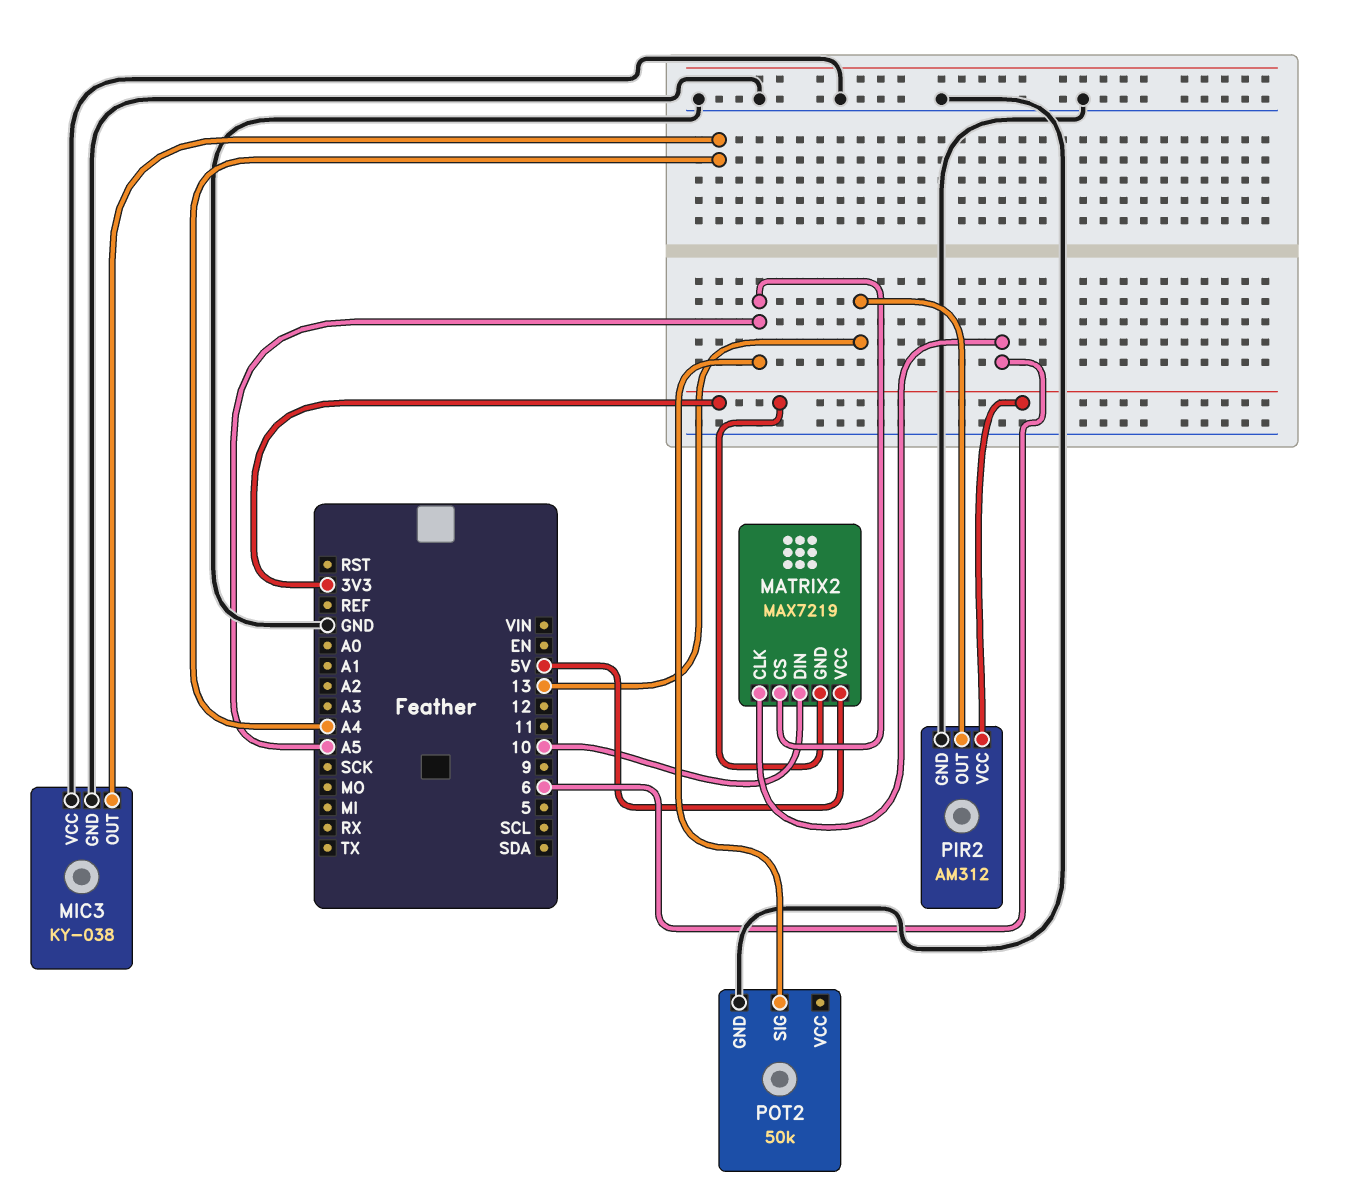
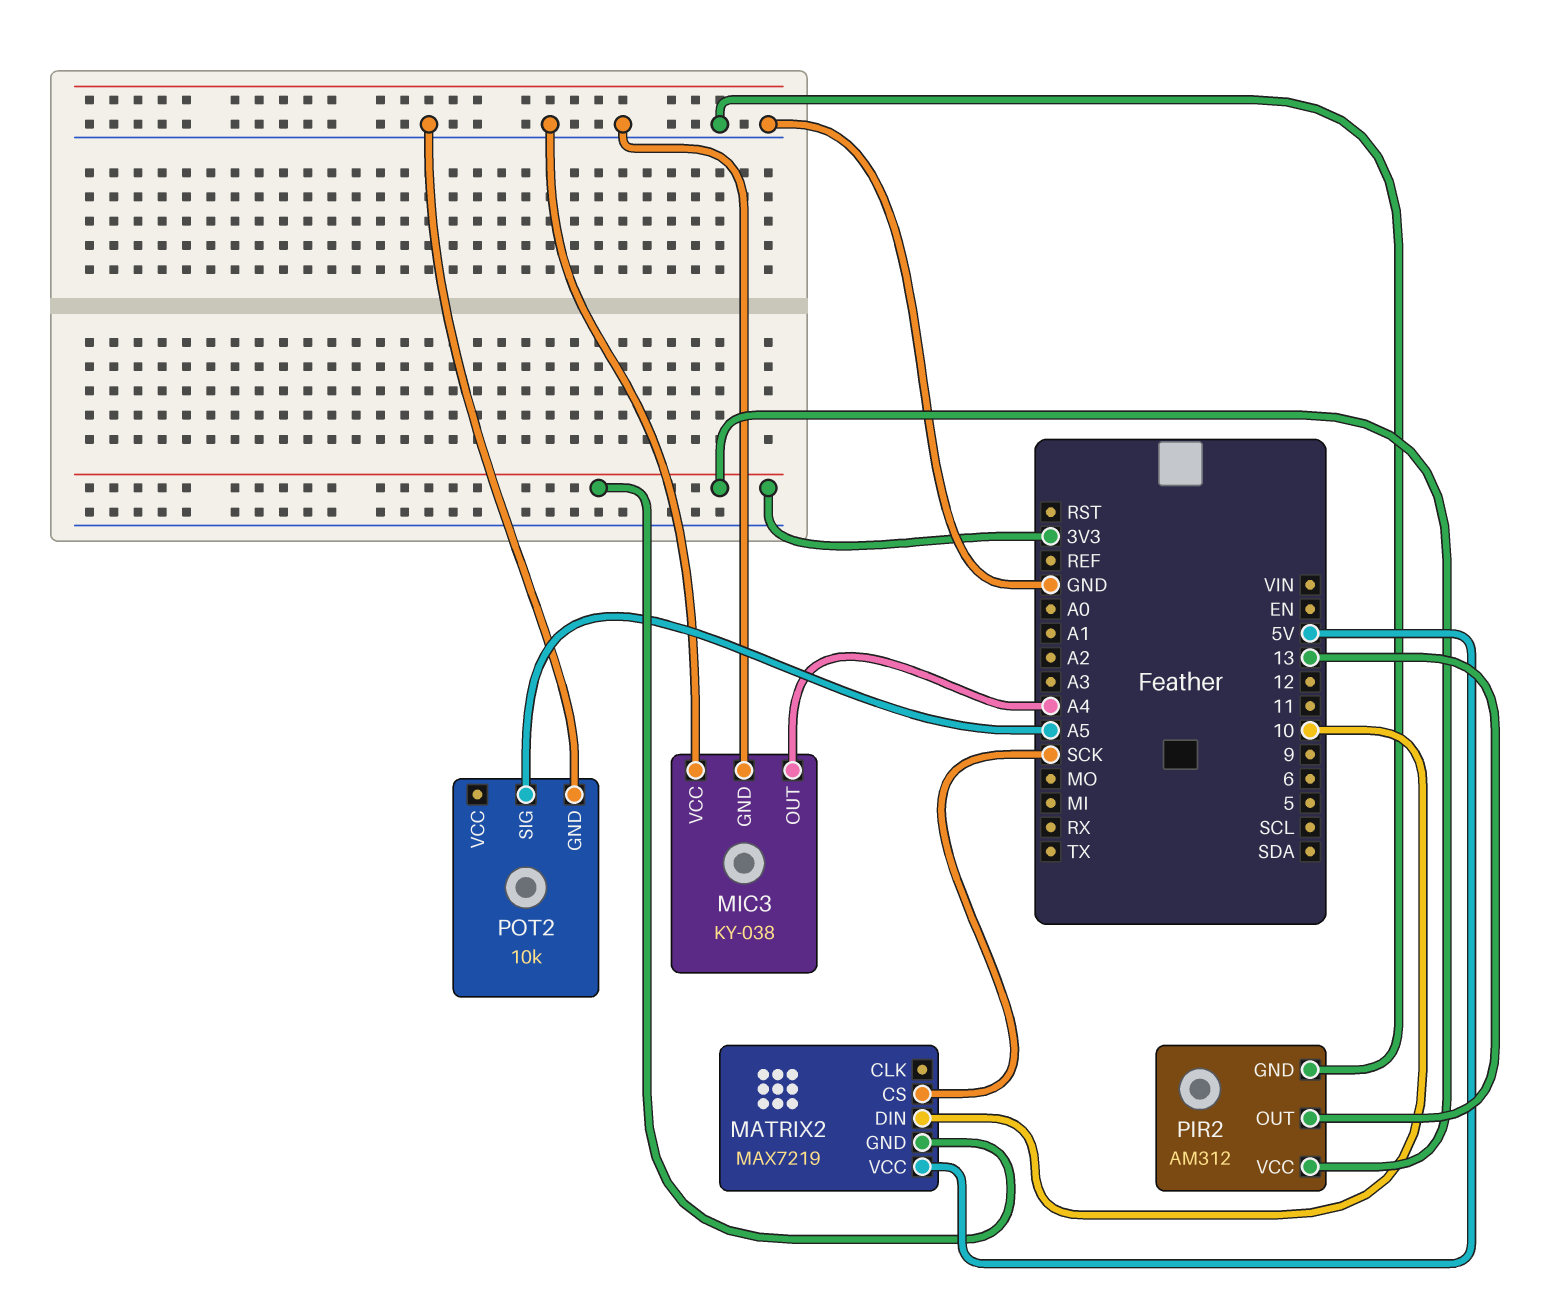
MATRIX2 pin CLK: 6 -> none
MATRIX2 pin CS: A5 -> SCK
POT2: 50k -> 10k

